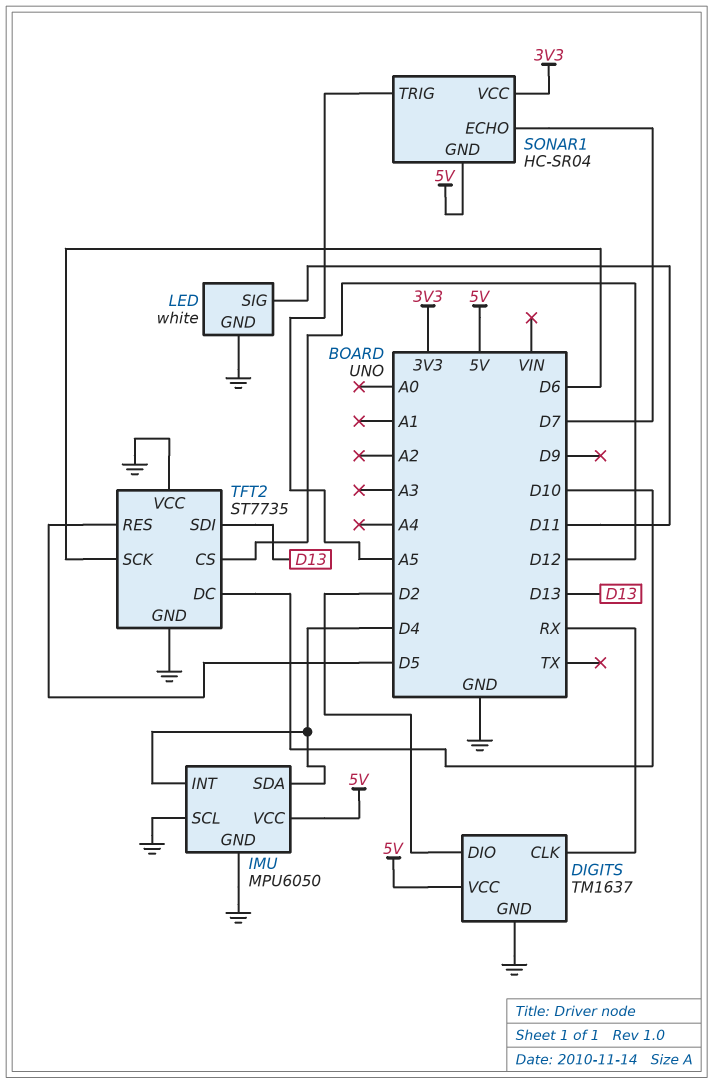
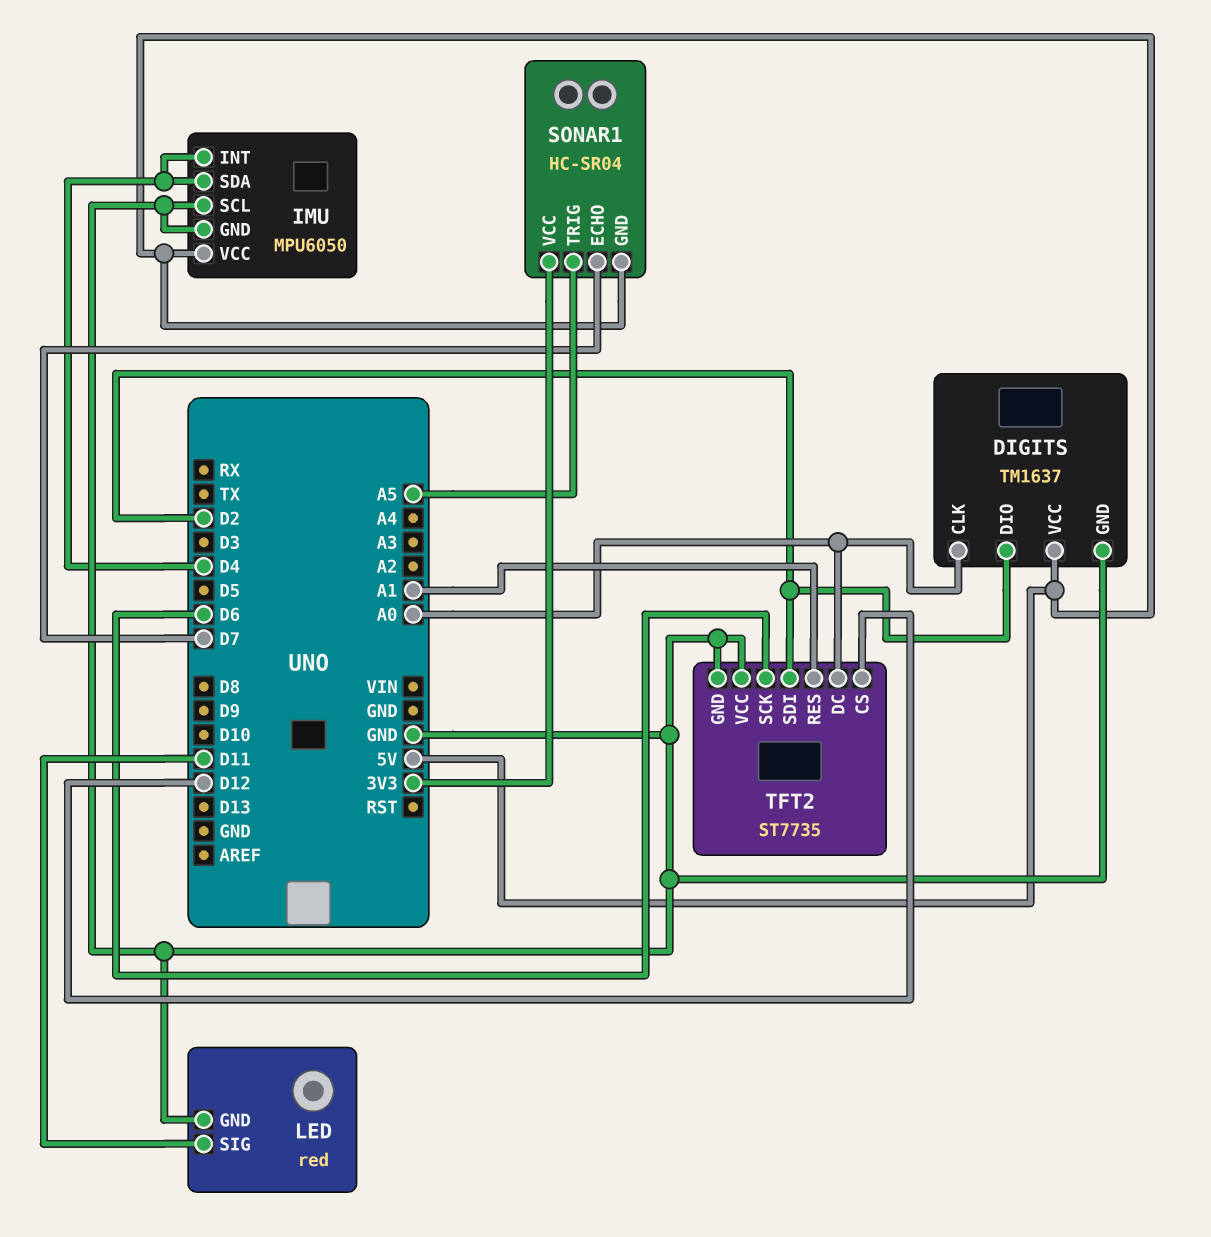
DIGITS pin CLK: RX -> A0
LED: white -> red
TFT2 pin DC: D10 -> A0
TFT2 pin RES: D5 -> A1
TFT2 pin SDI: D13 -> D2

